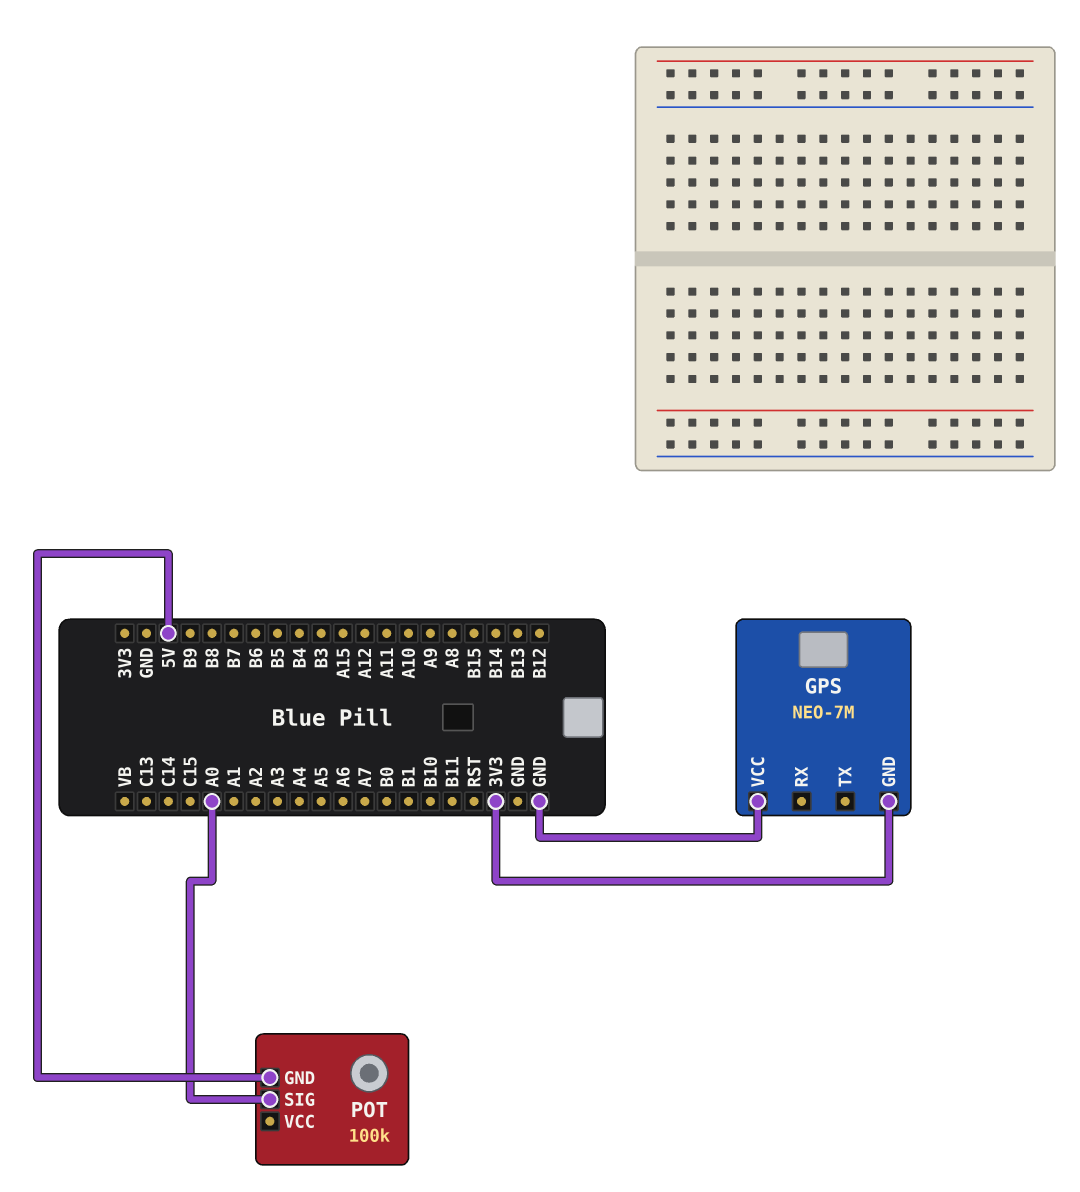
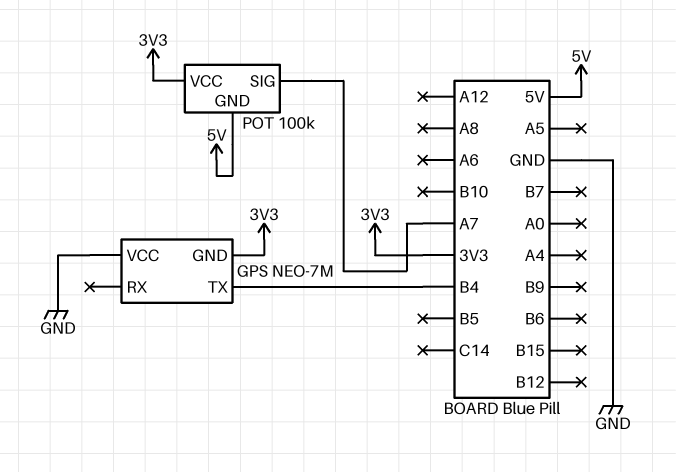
GPS pin TX: none -> B4
POT pin SIG: A0 -> A7
POT pin VCC: none -> 3V3

